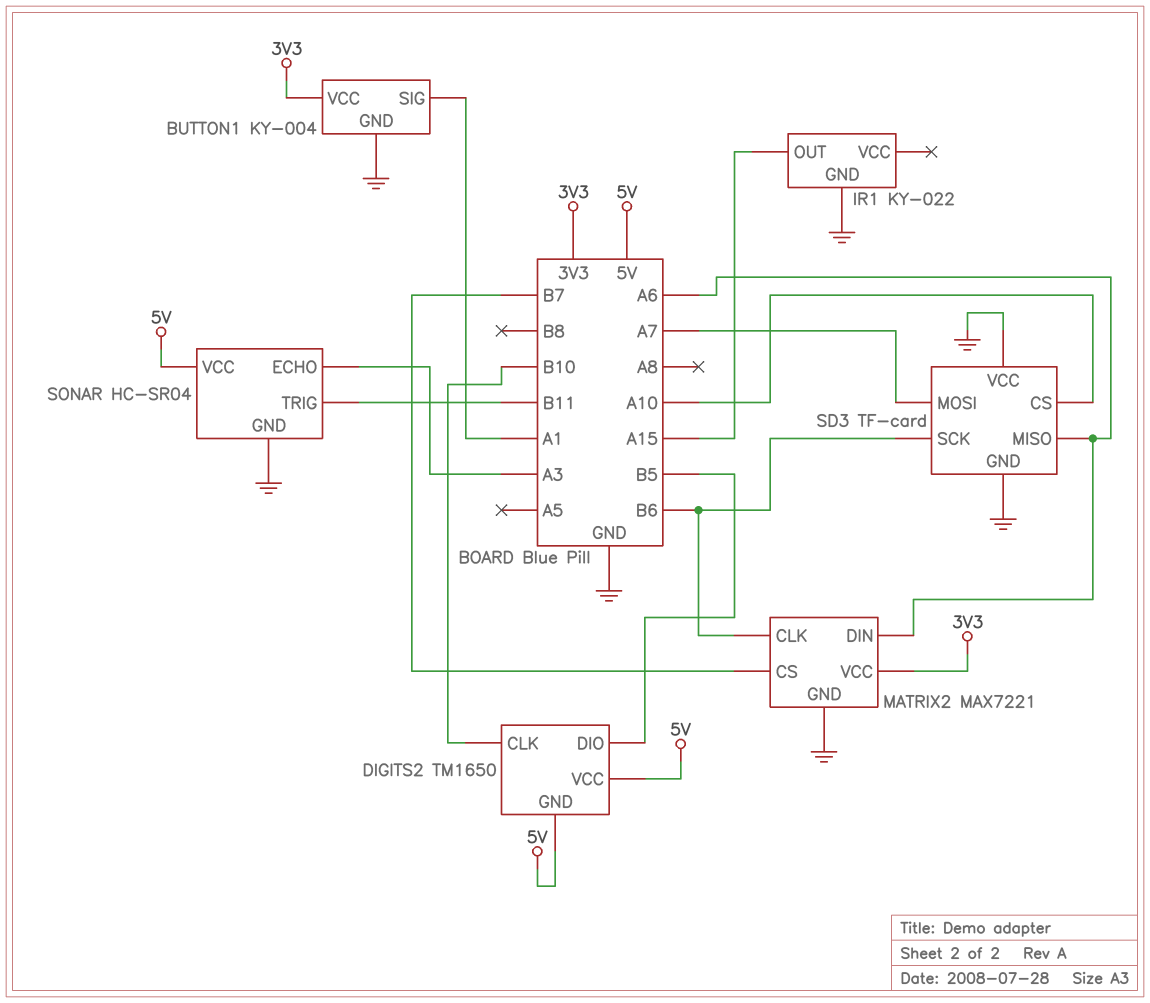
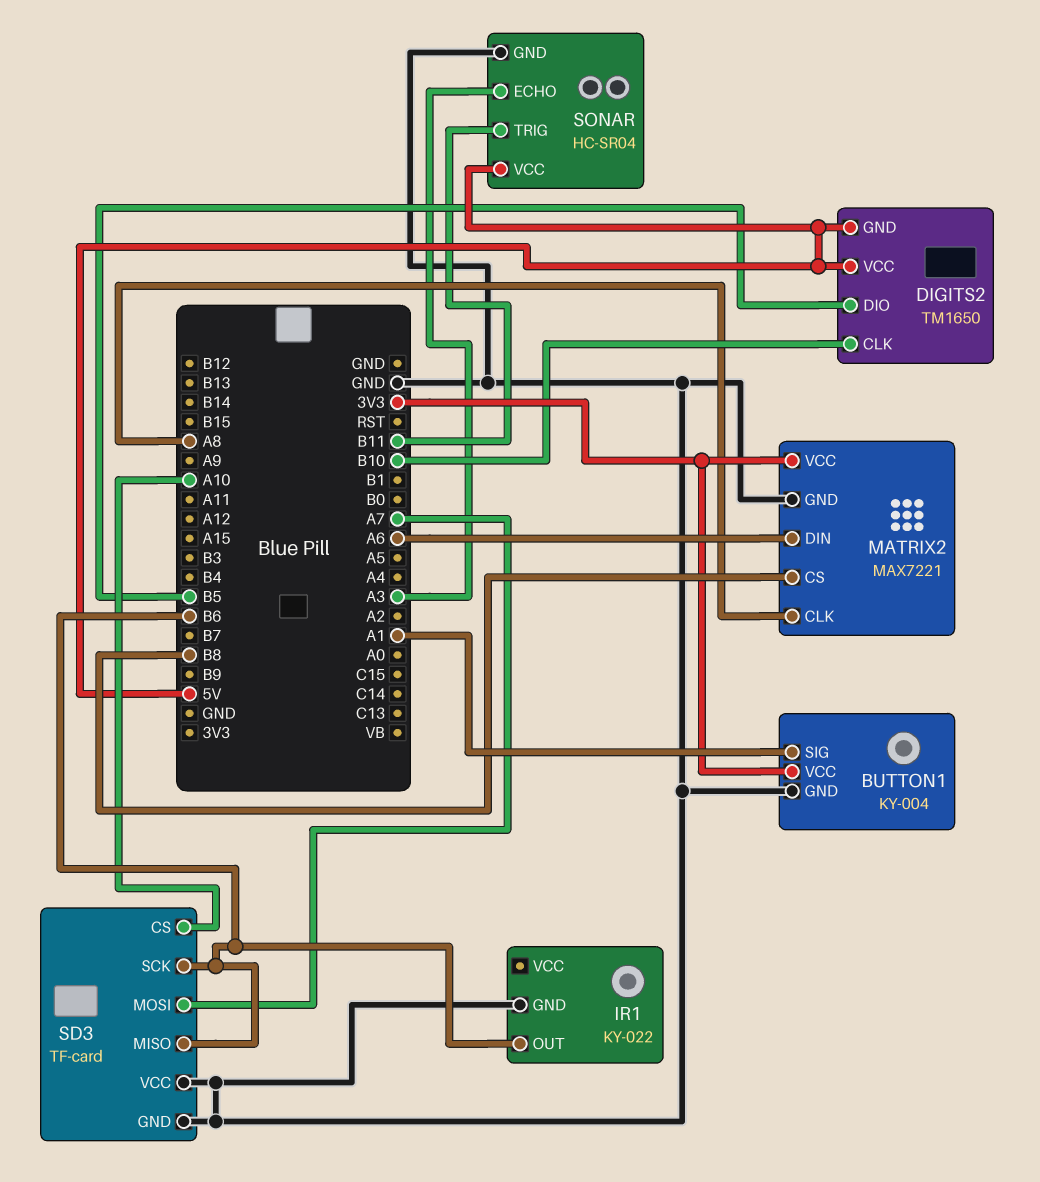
IR1 pin OUT: A15 -> B6
MATRIX2 pin CLK: B6 -> A8
MATRIX2 pin CS: B7 -> B8
SD3 pin MISO: A6 -> B6

